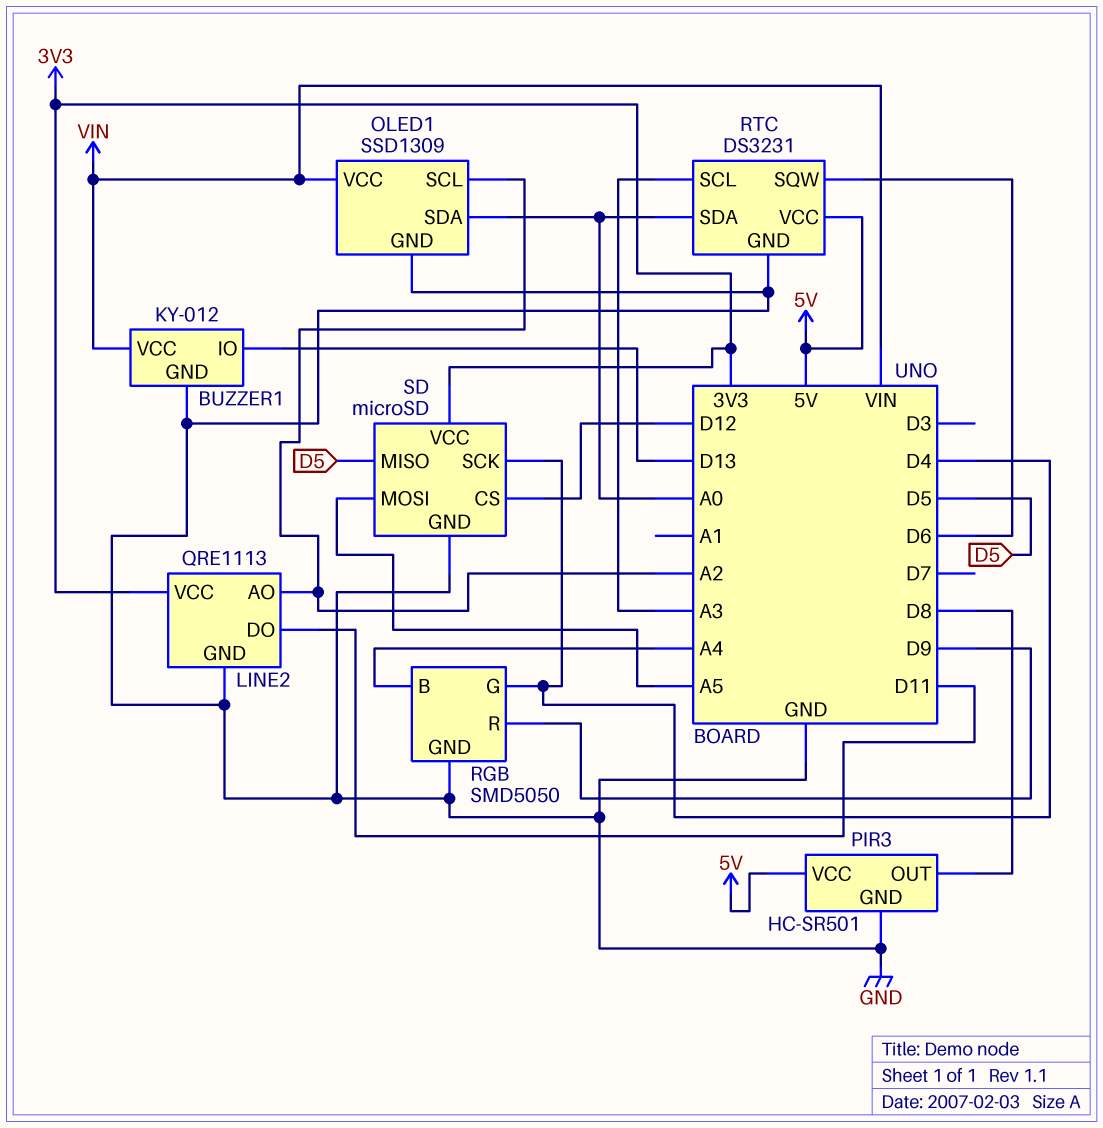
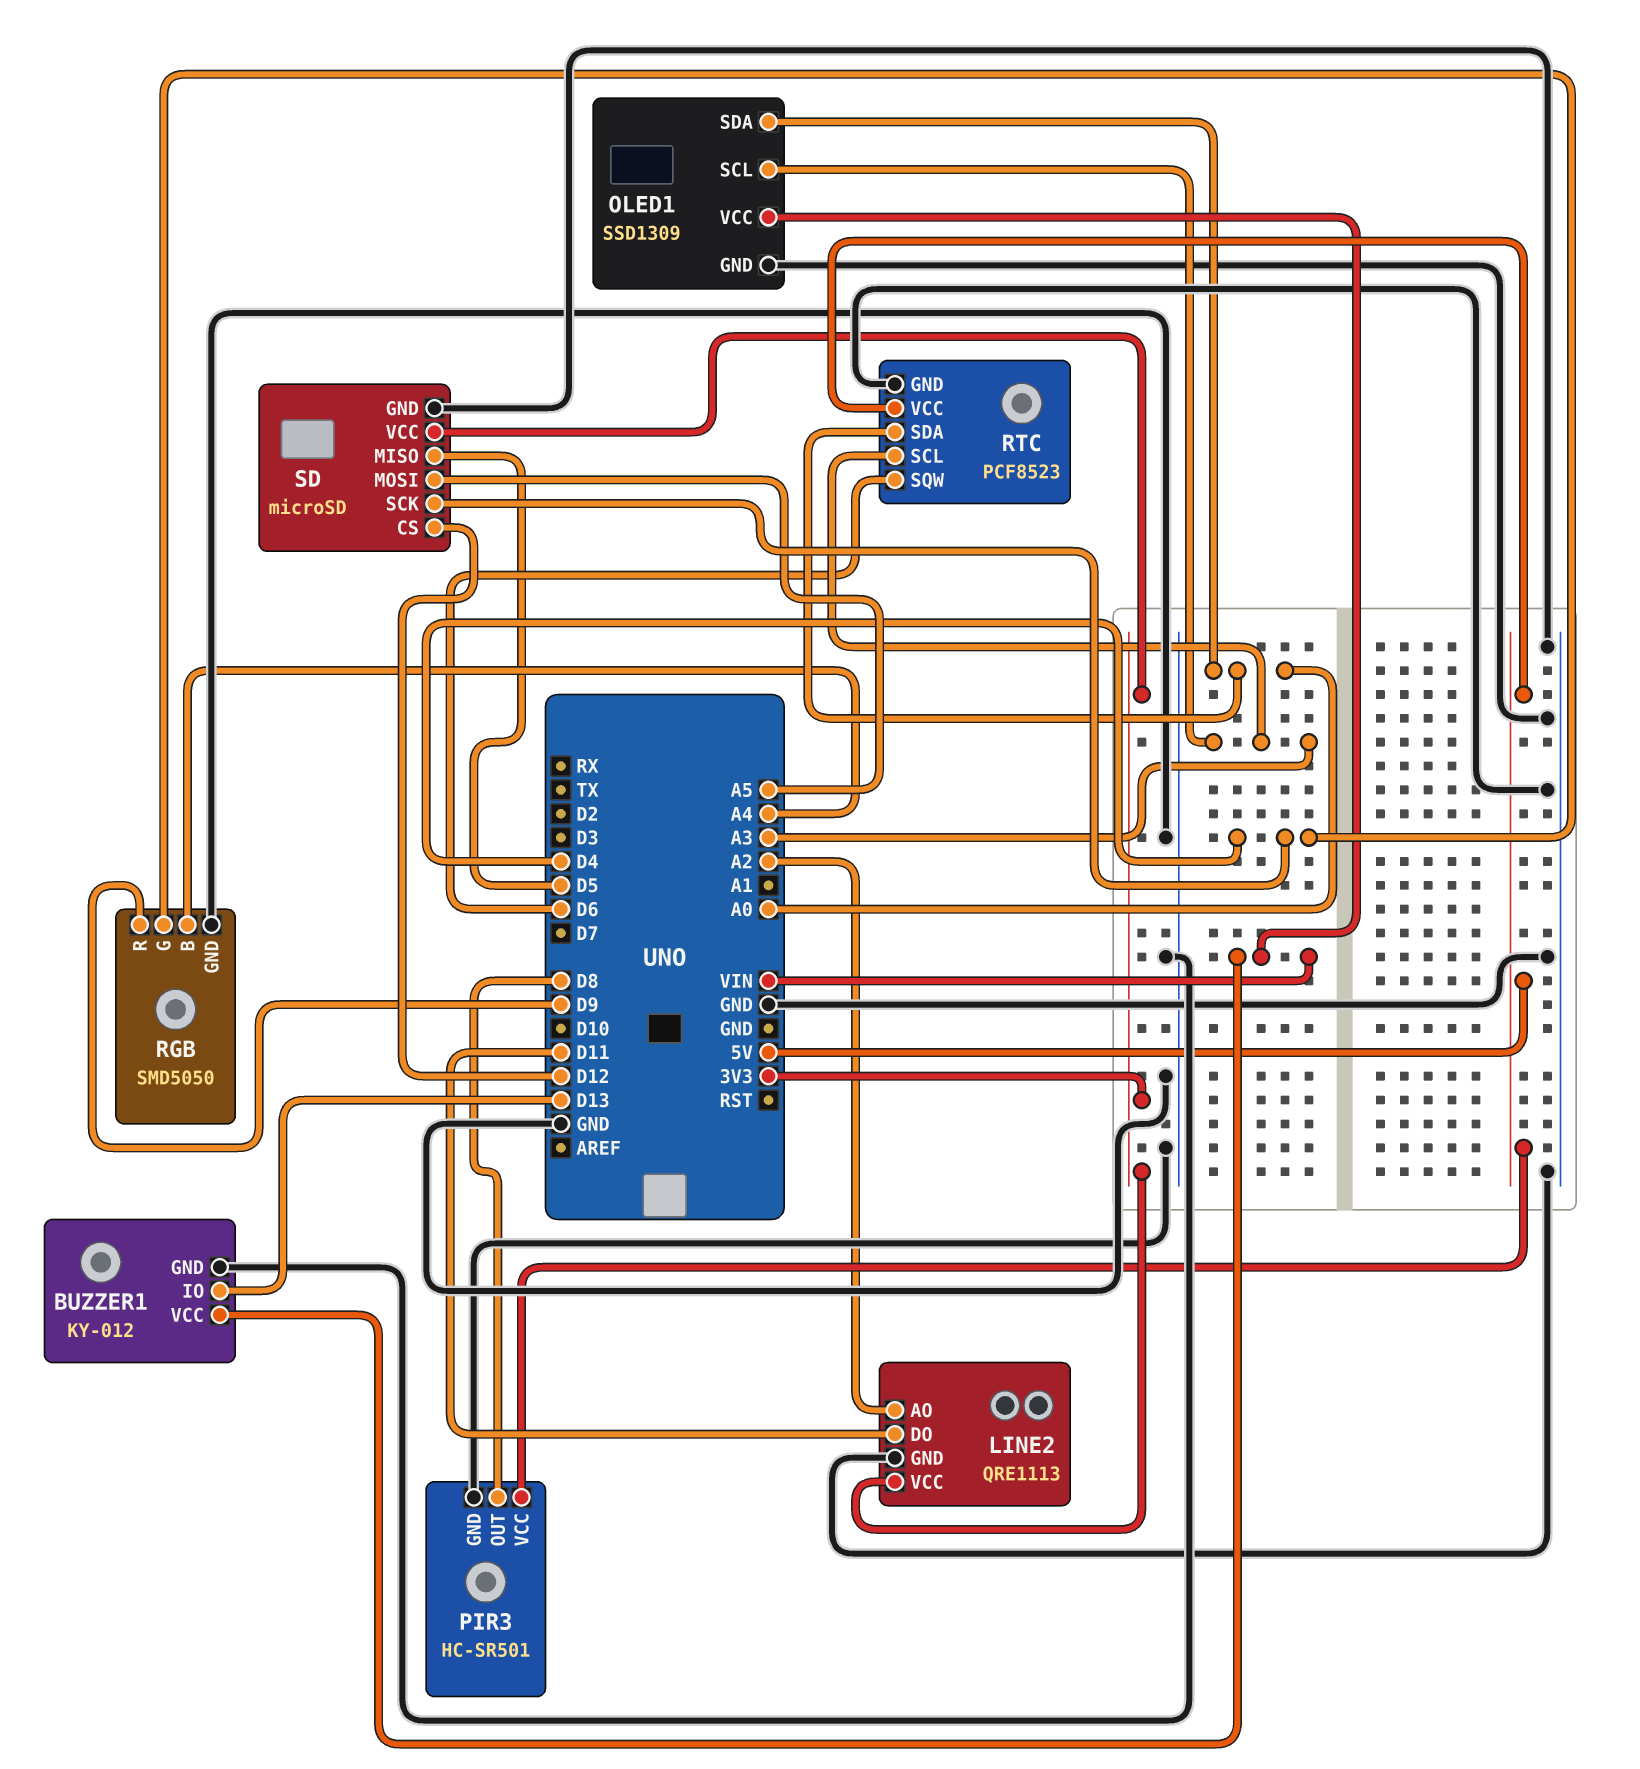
OLED1 pin SCL: A2 -> A3
RTC: DS3231 -> PCF8523

